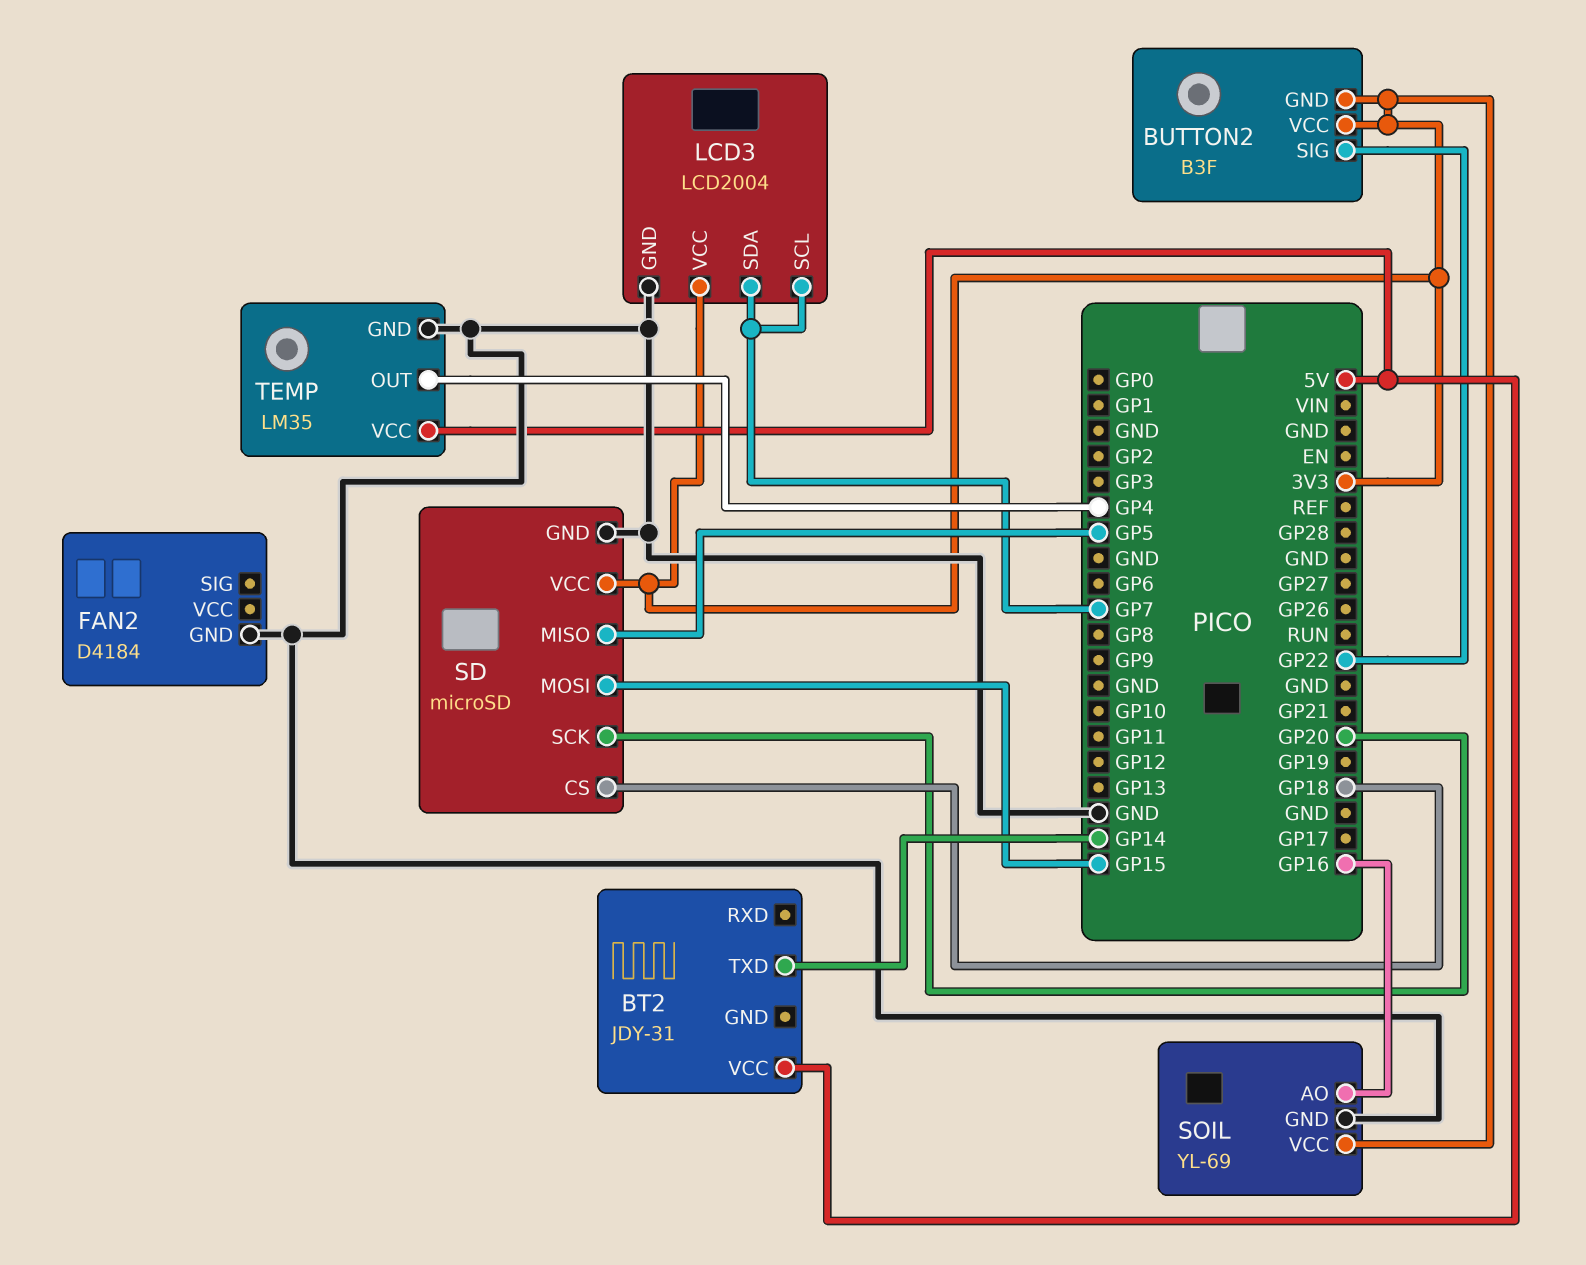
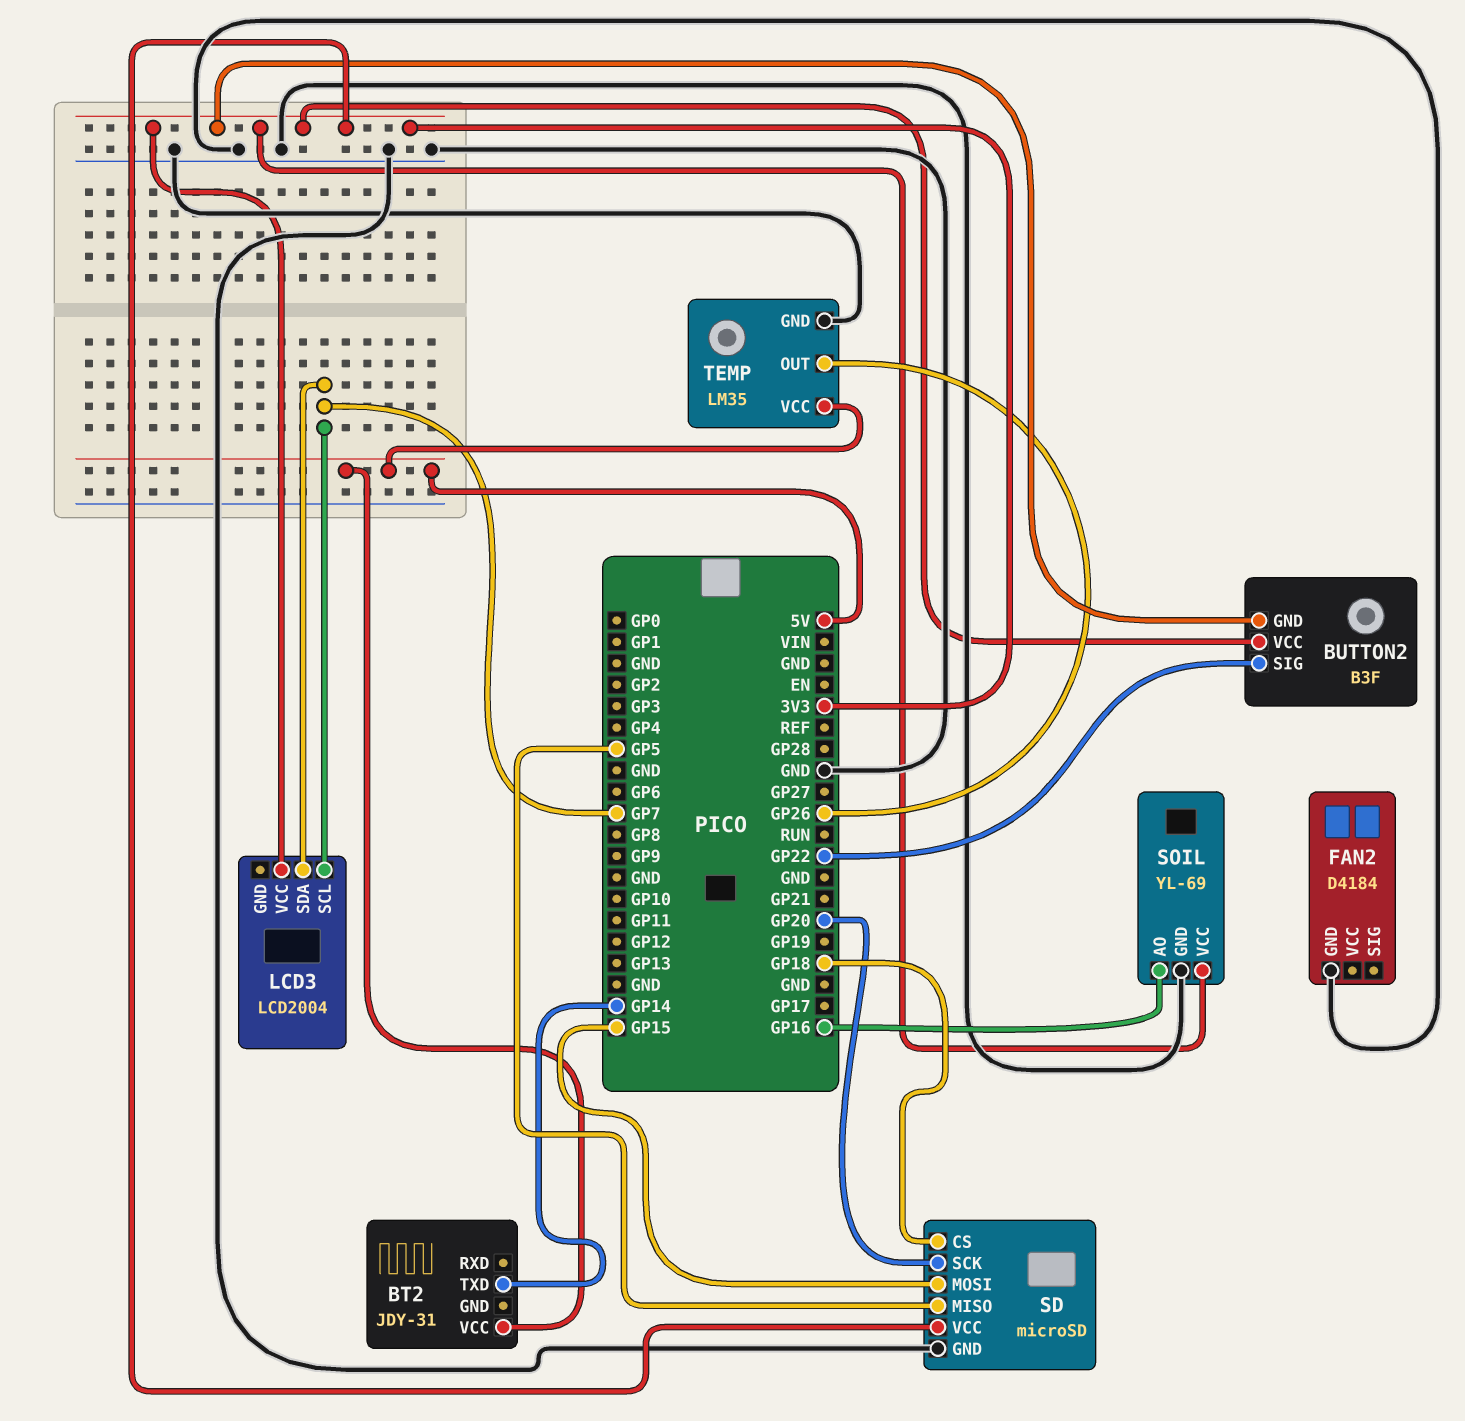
LCD3 pin GND: GND -> none
TEMP pin OUT: GP4 -> GP26

